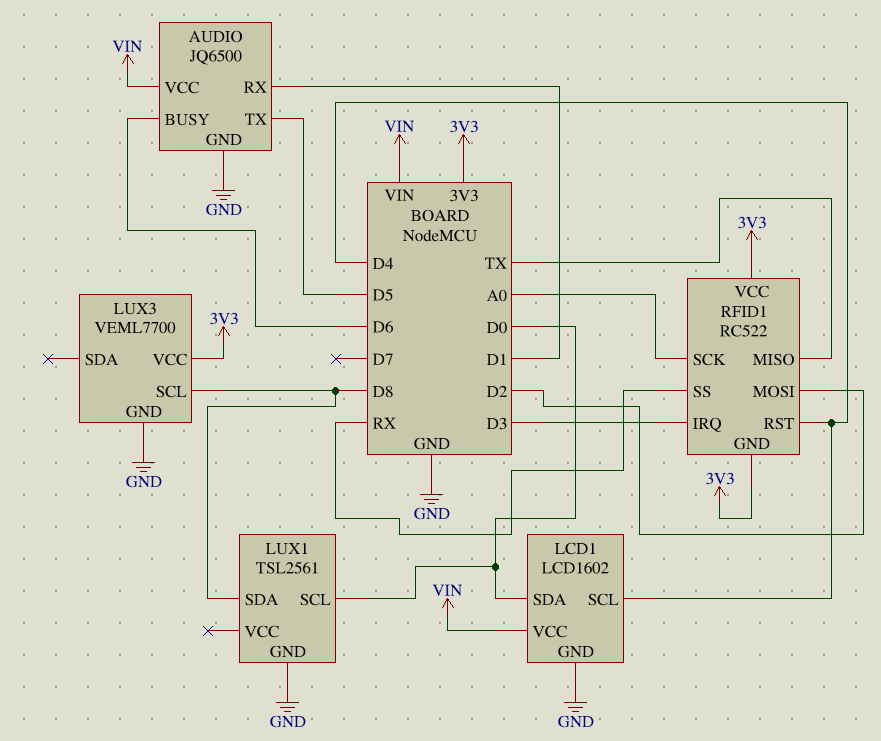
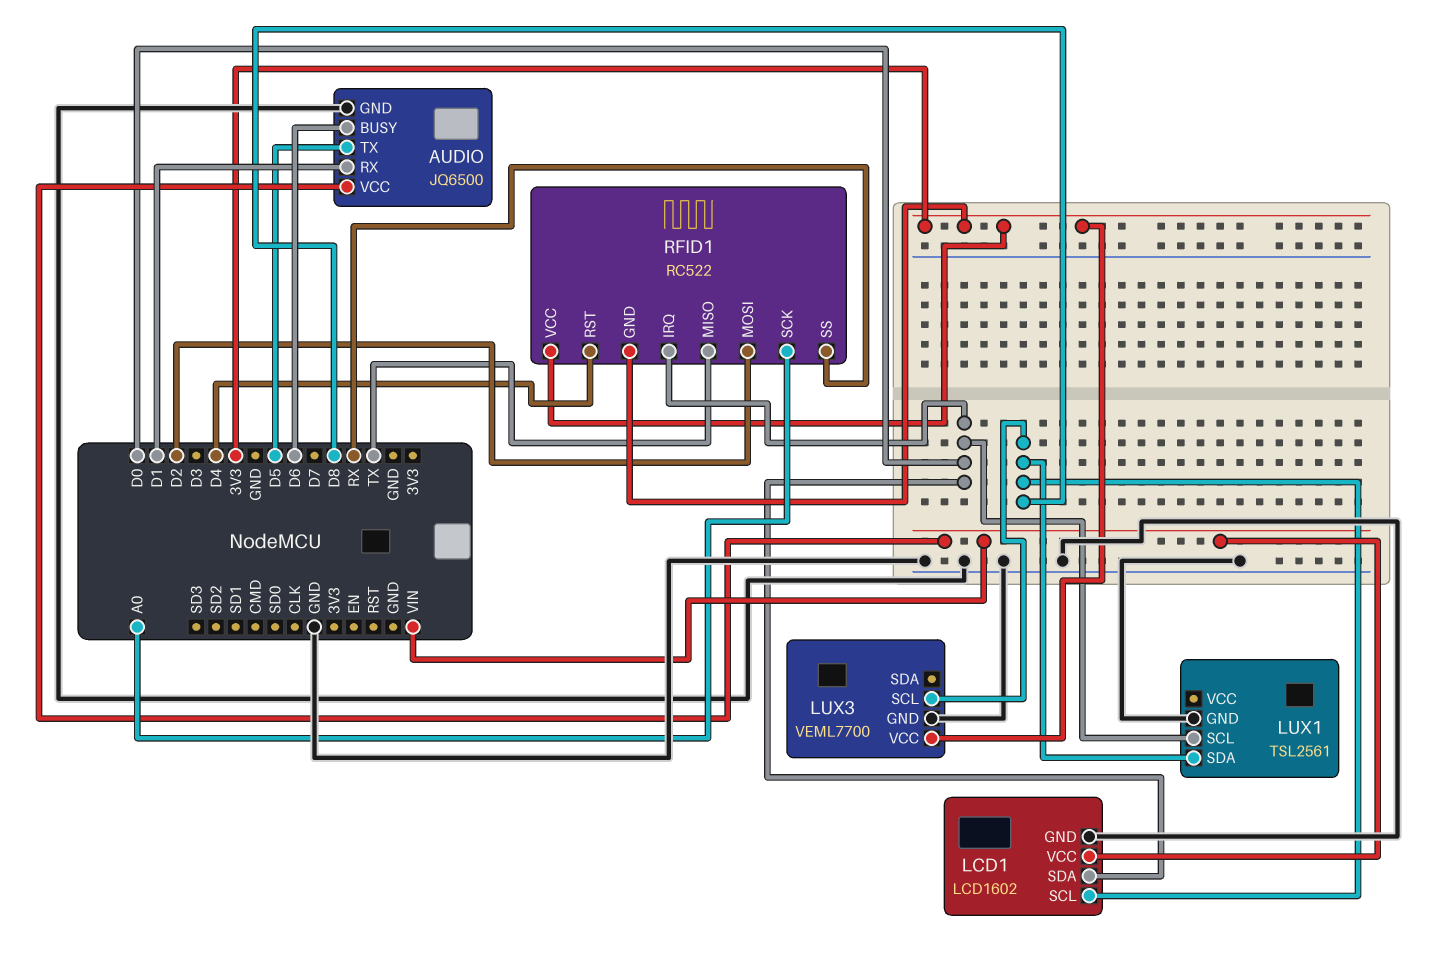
LCD1 pin SCL: D4 -> D8
RFID1 pin IRQ: D3 -> D0

